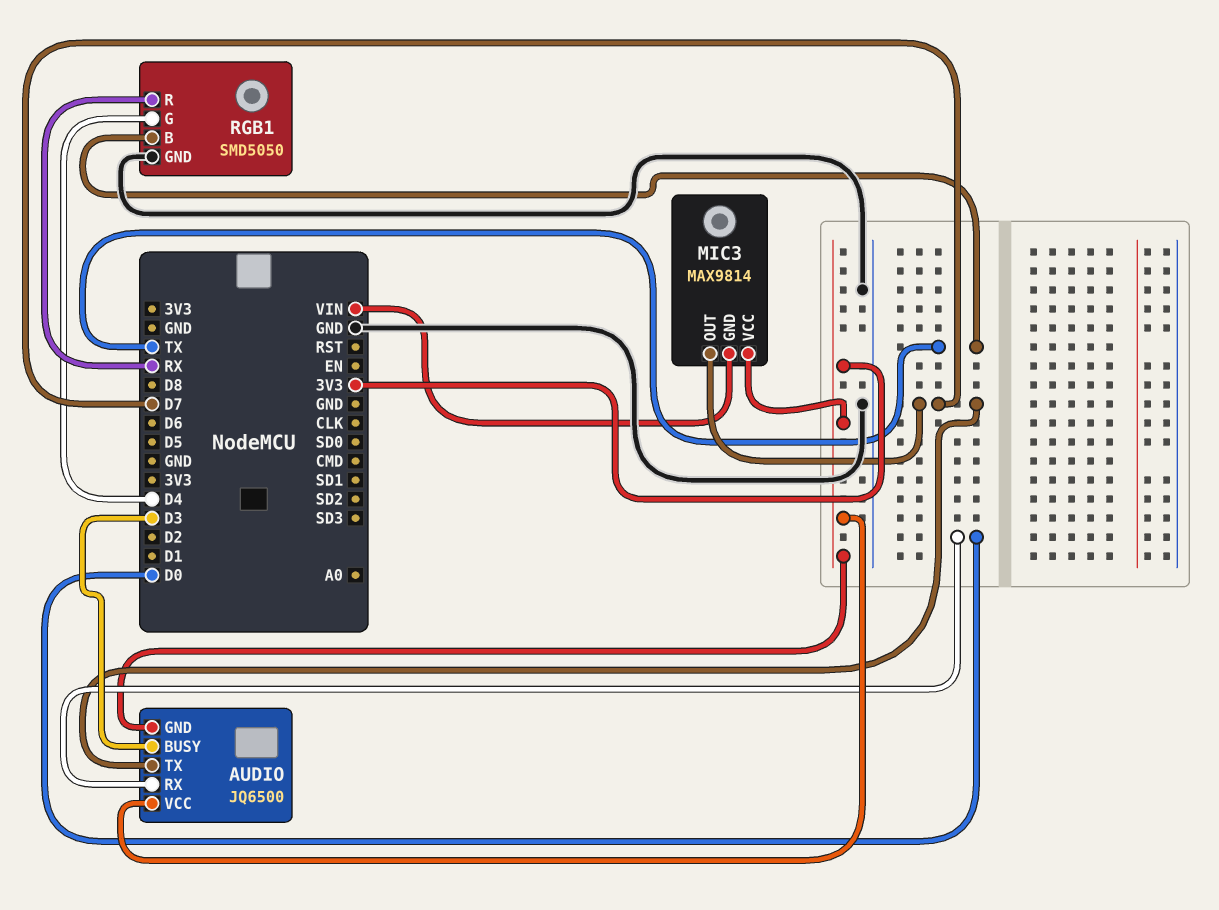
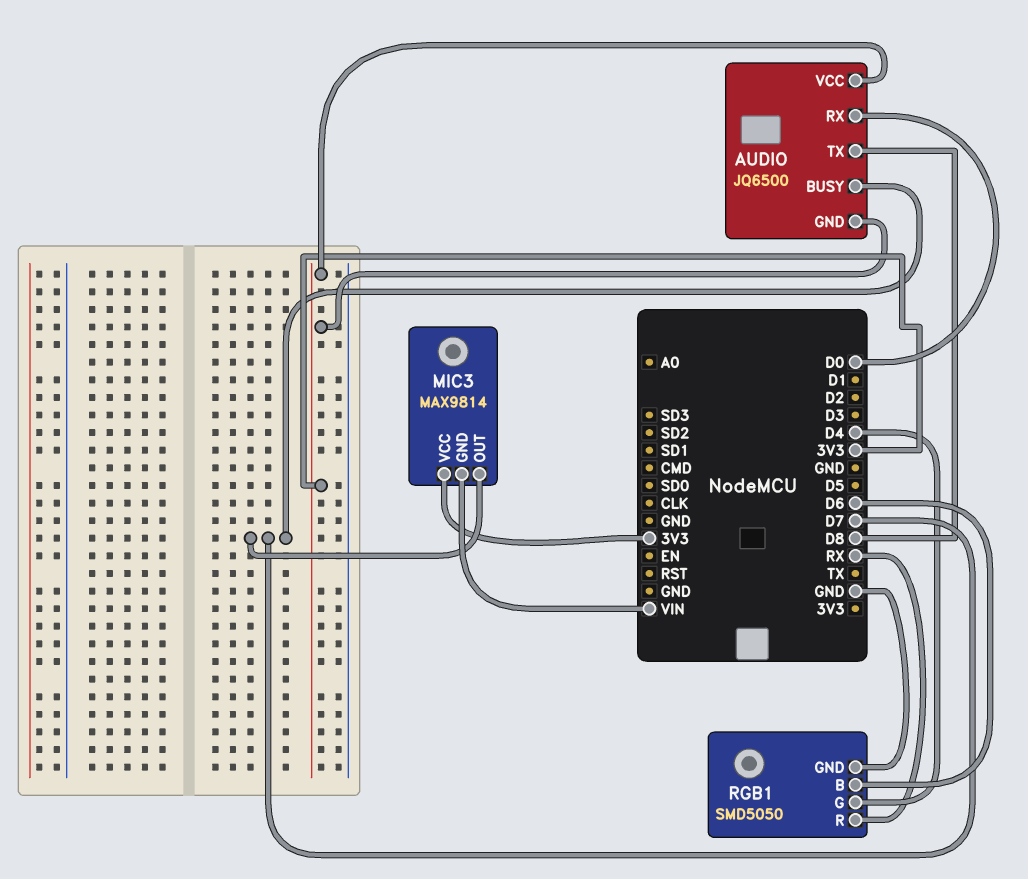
AUDIO pin BUSY: D3 -> D7
AUDIO pin TX: D7 -> D8
RGB1 pin B: TX -> D6

